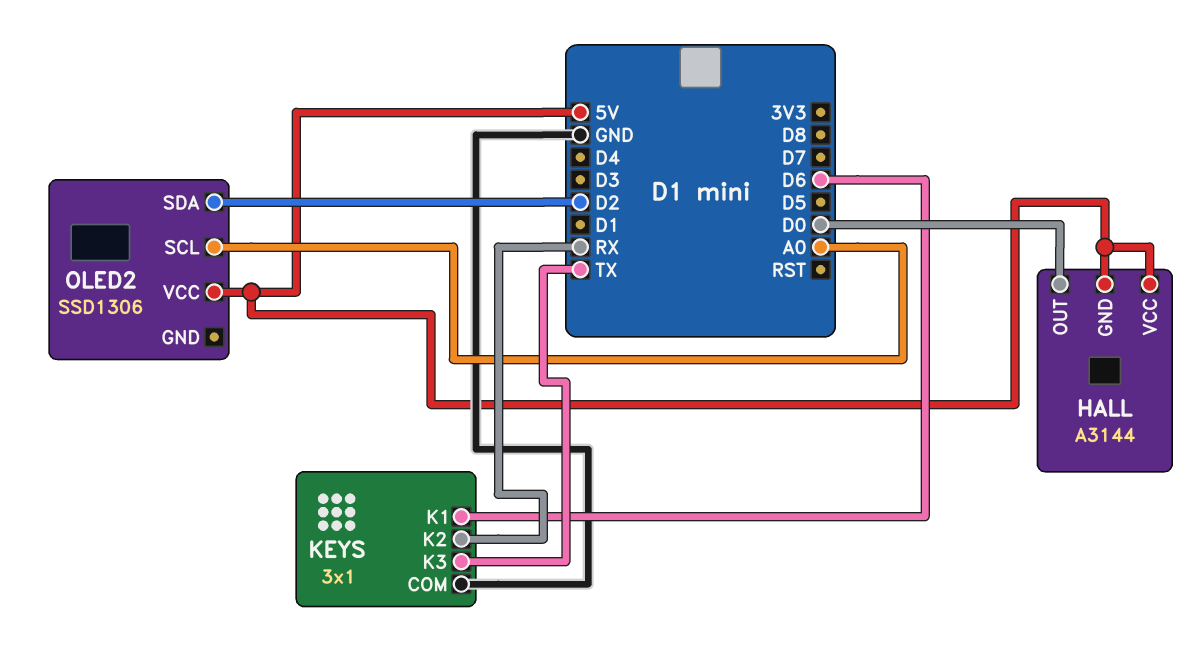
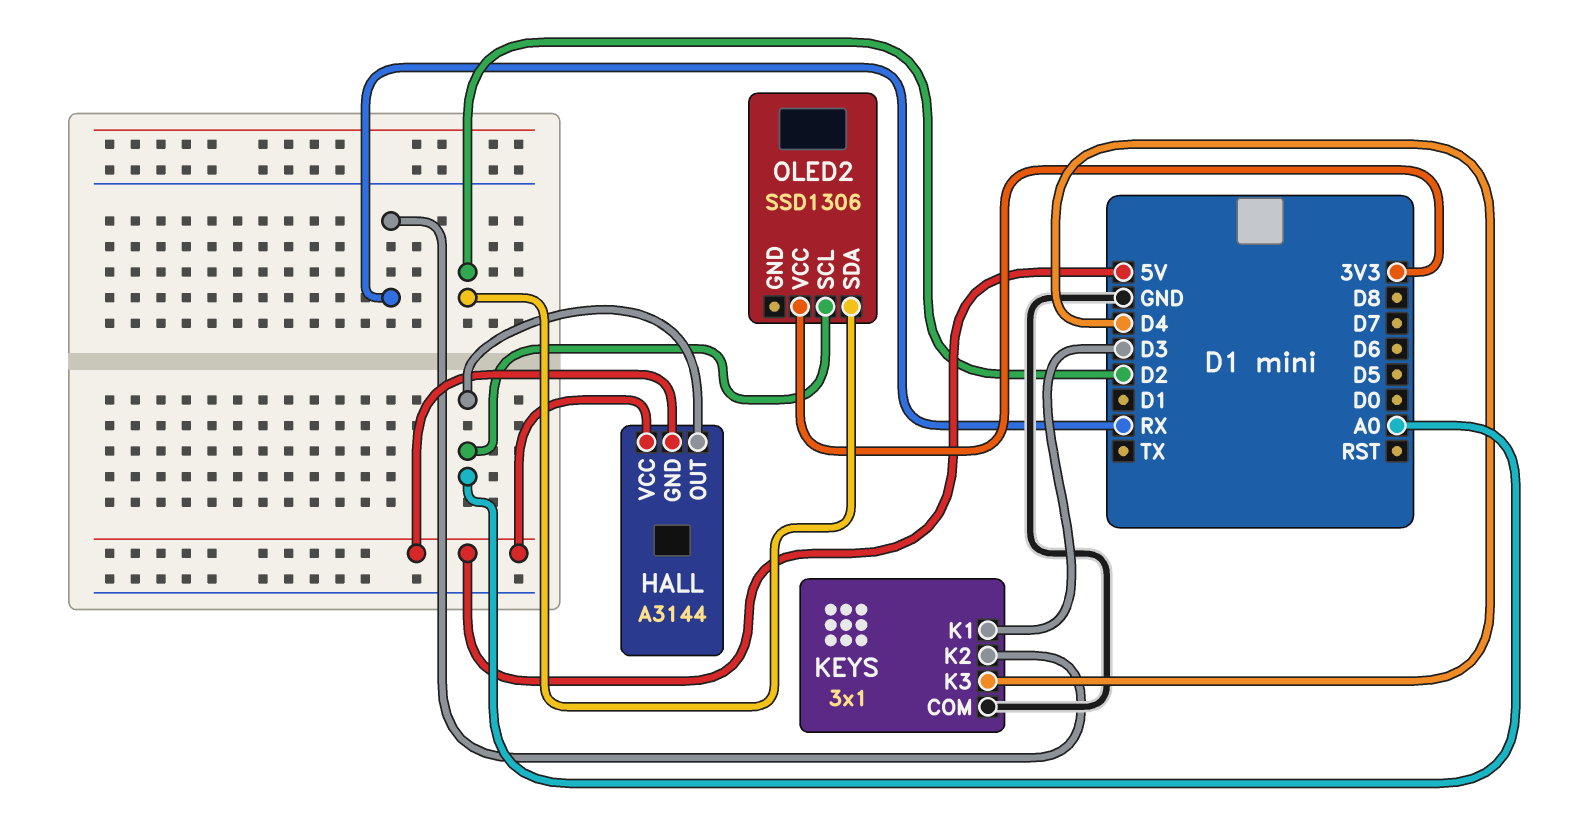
HALL pin OUT: D0 -> A0
KEYS pin K1: D6 -> D3
KEYS pin K3: TX -> D4
OLED2 pin VCC: 5V -> 3V3

